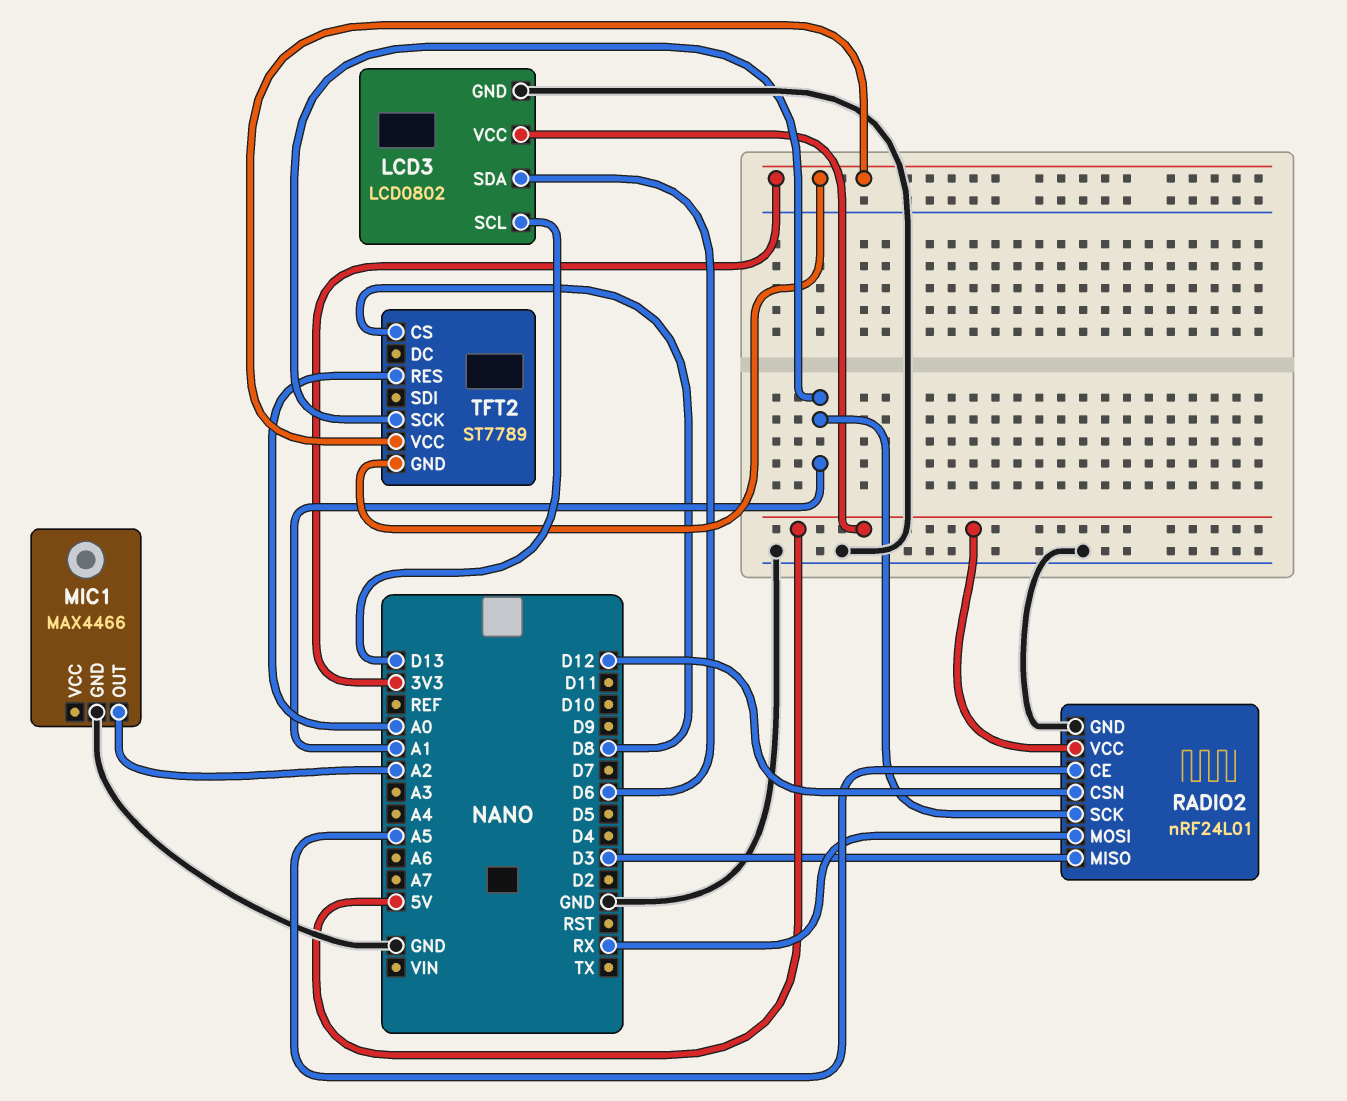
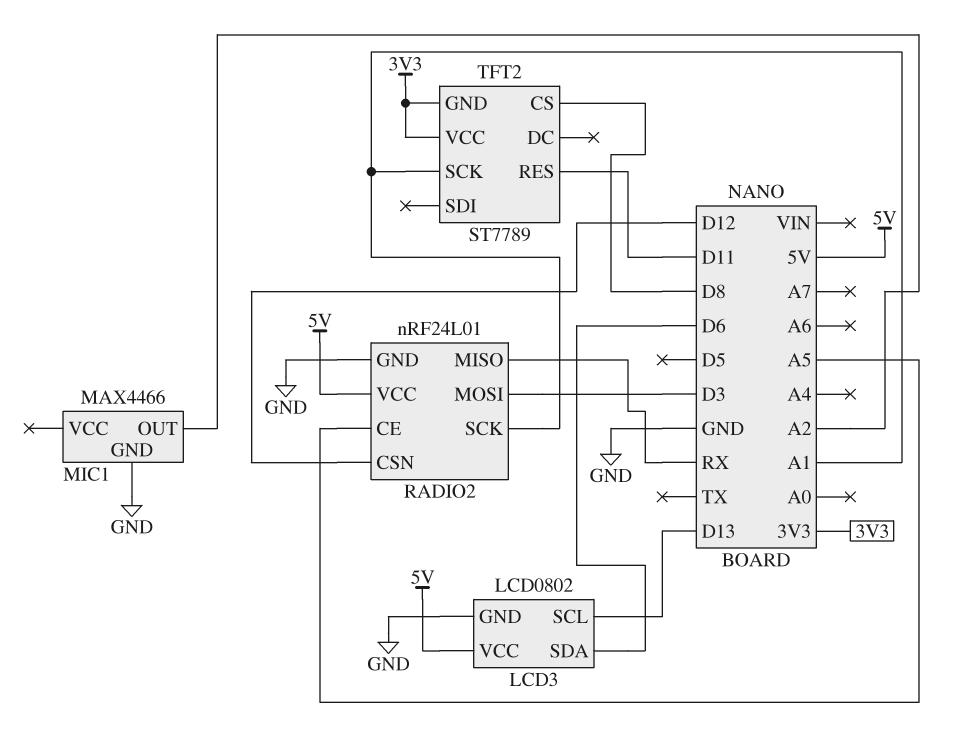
RADIO2 pin MISO: D3 -> RX
RADIO2 pin MOSI: RX -> D3
TFT2 pin RES: A0 -> D11

